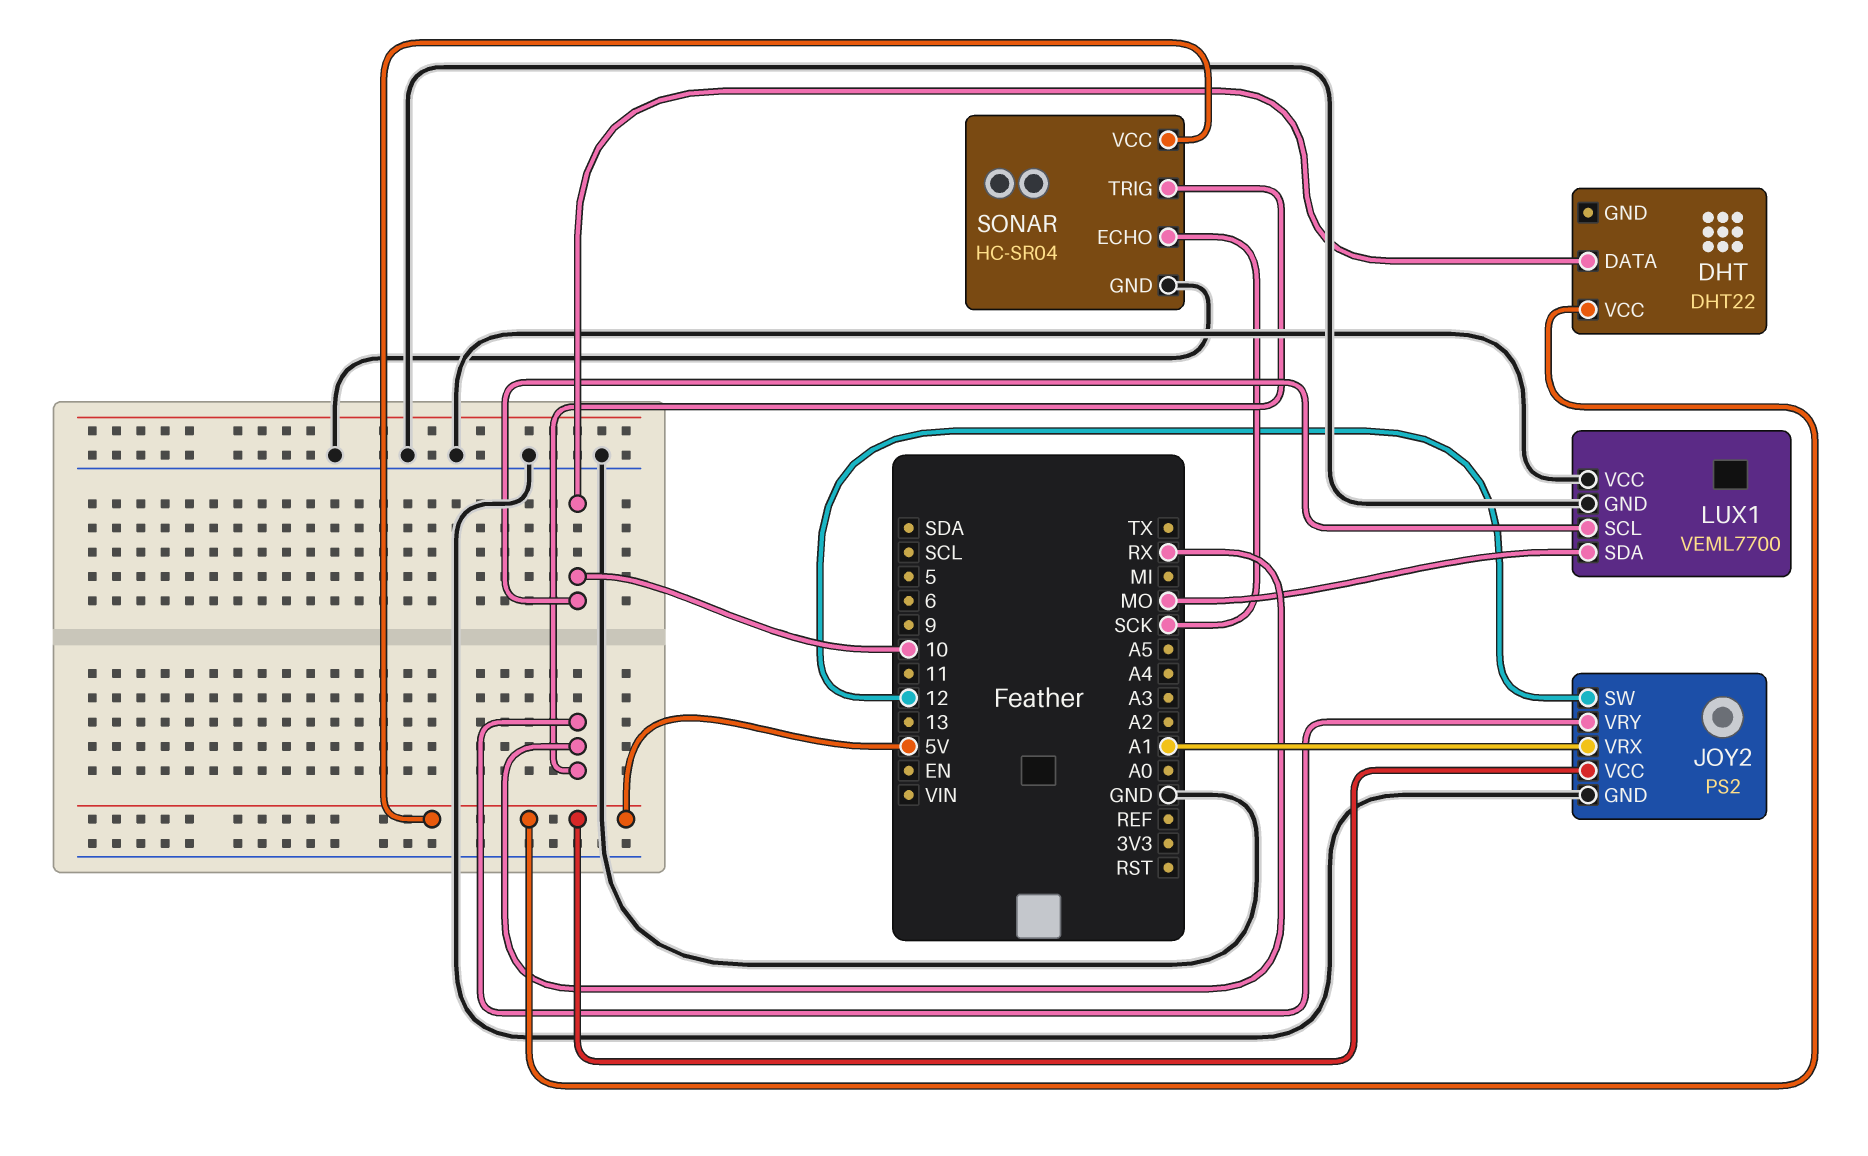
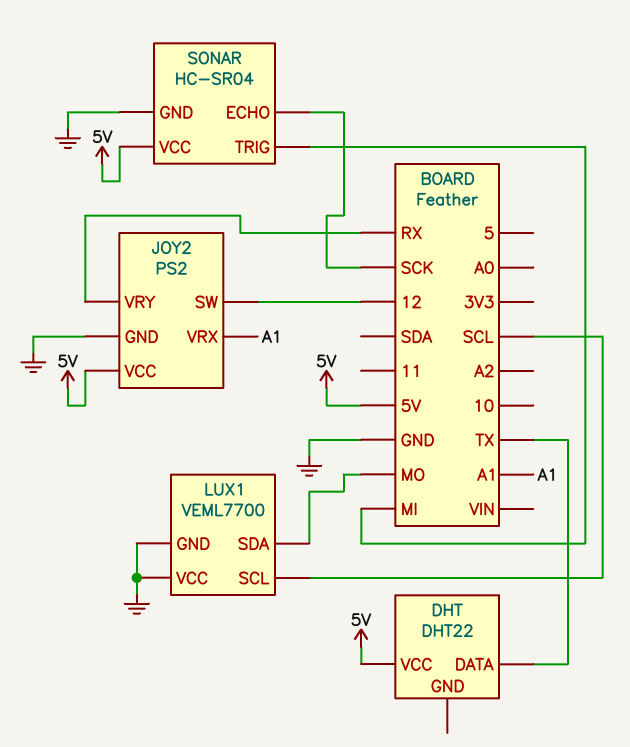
DHT pin DATA: 10 -> TX
LUX1 pin SCL: 10 -> SCL
SONAR pin TRIG: RX -> MI

